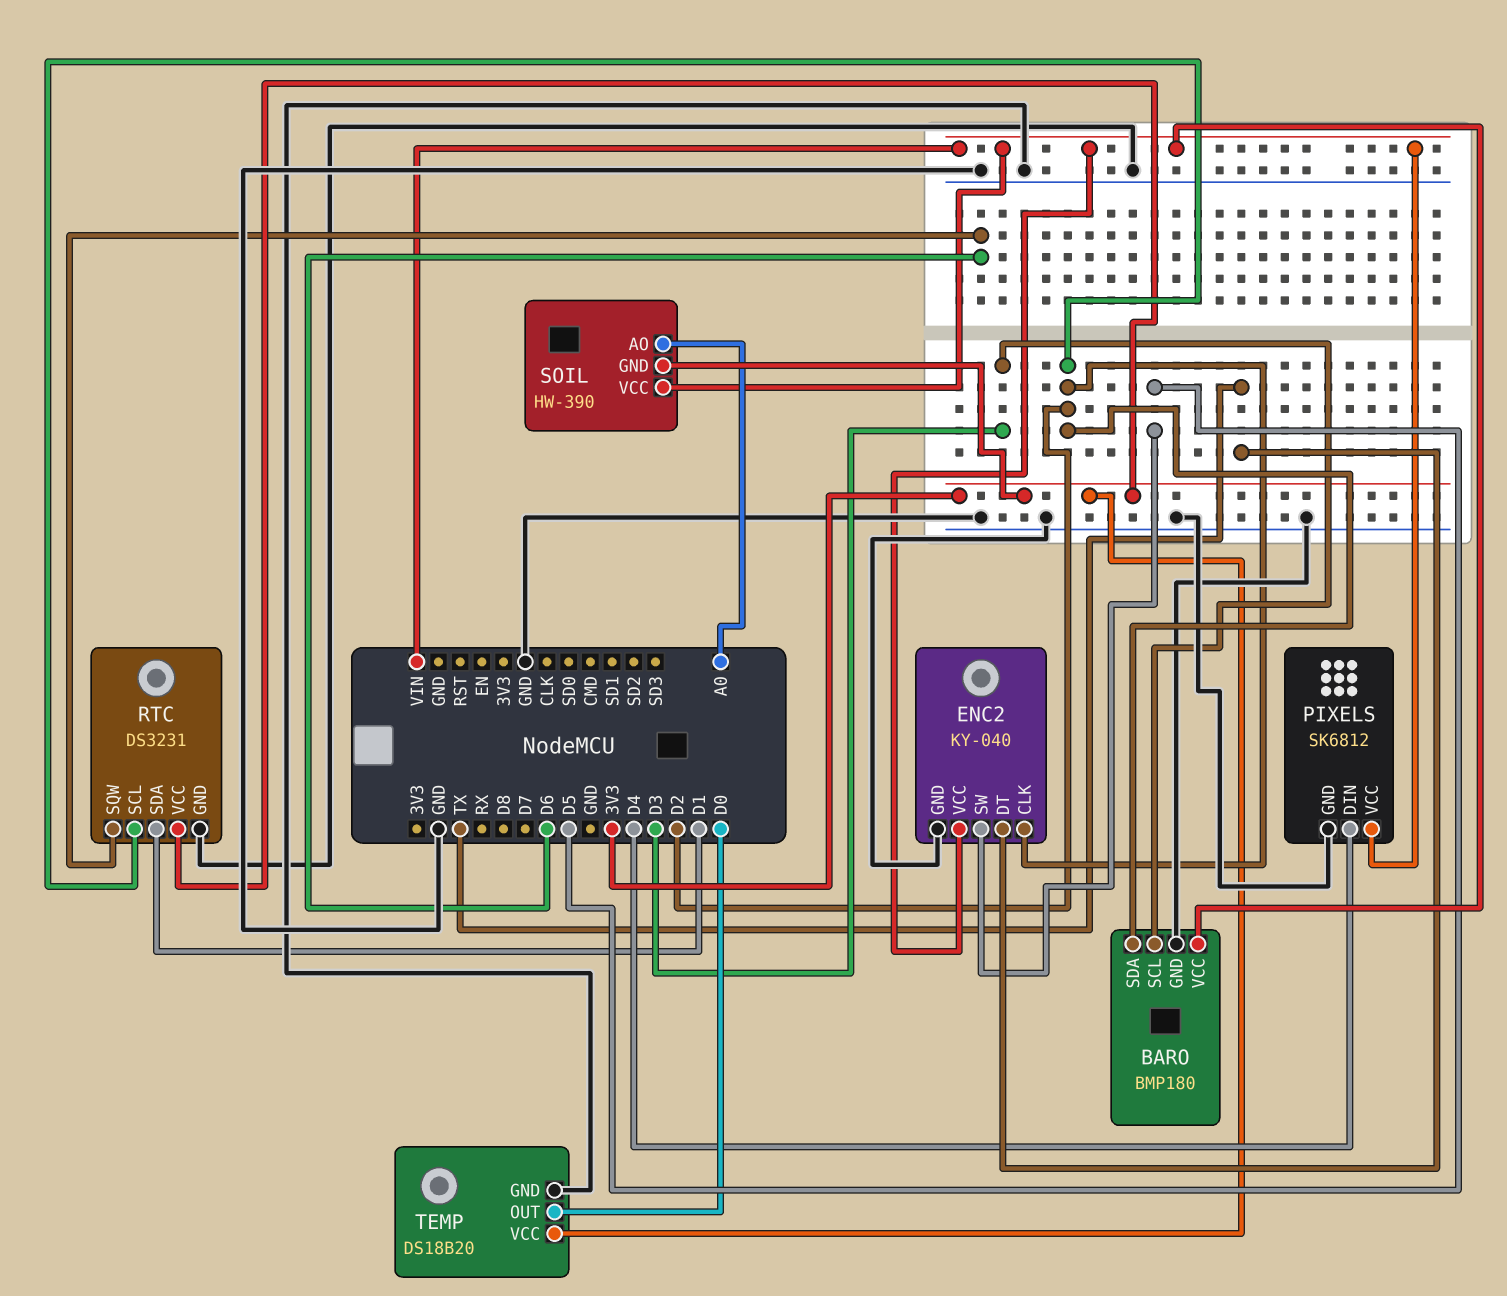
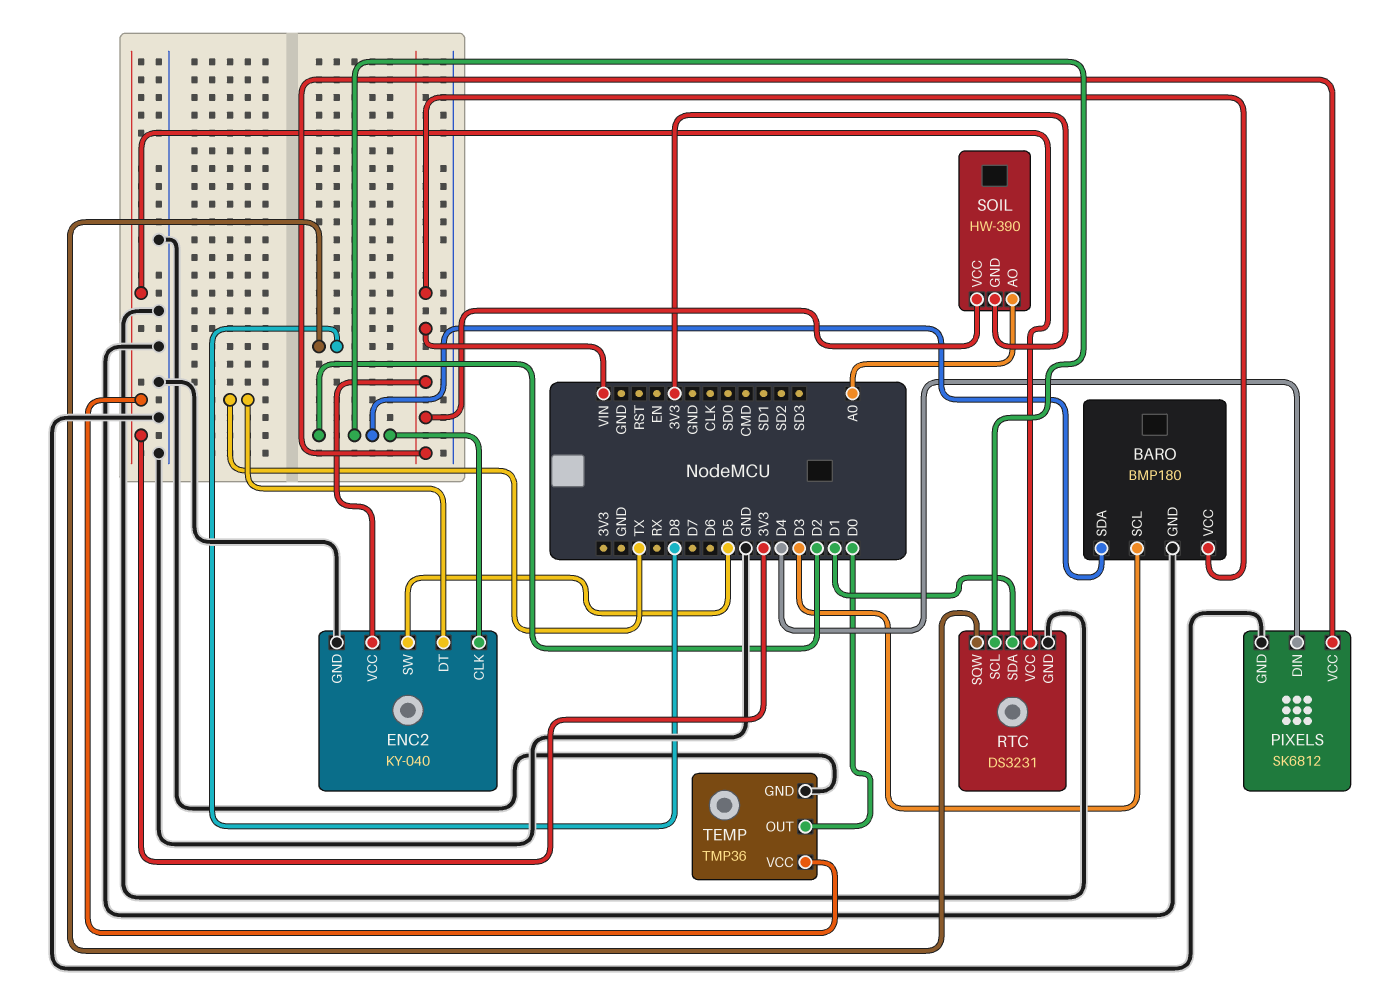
RTC pin SQW: D6 -> D8
TEMP: DS18B20 -> TMP36

